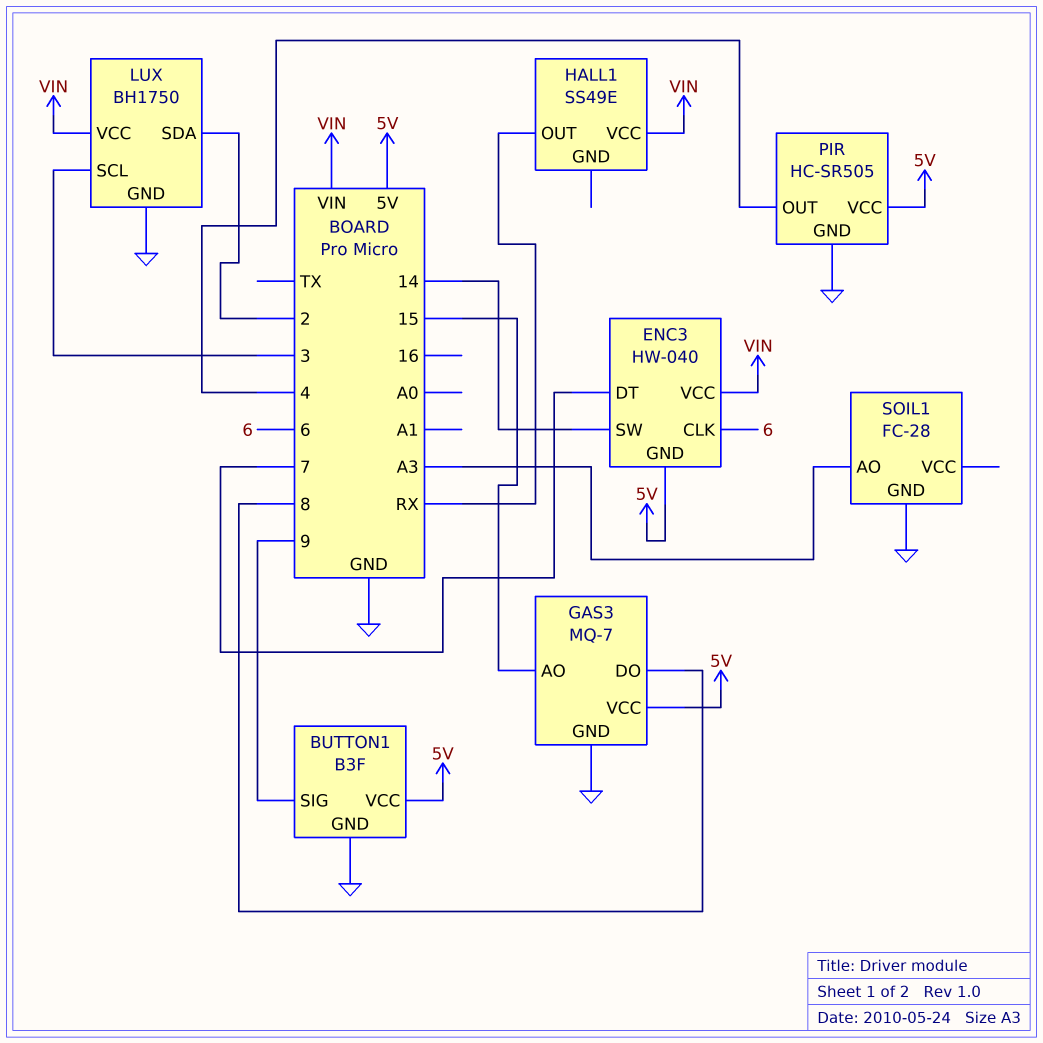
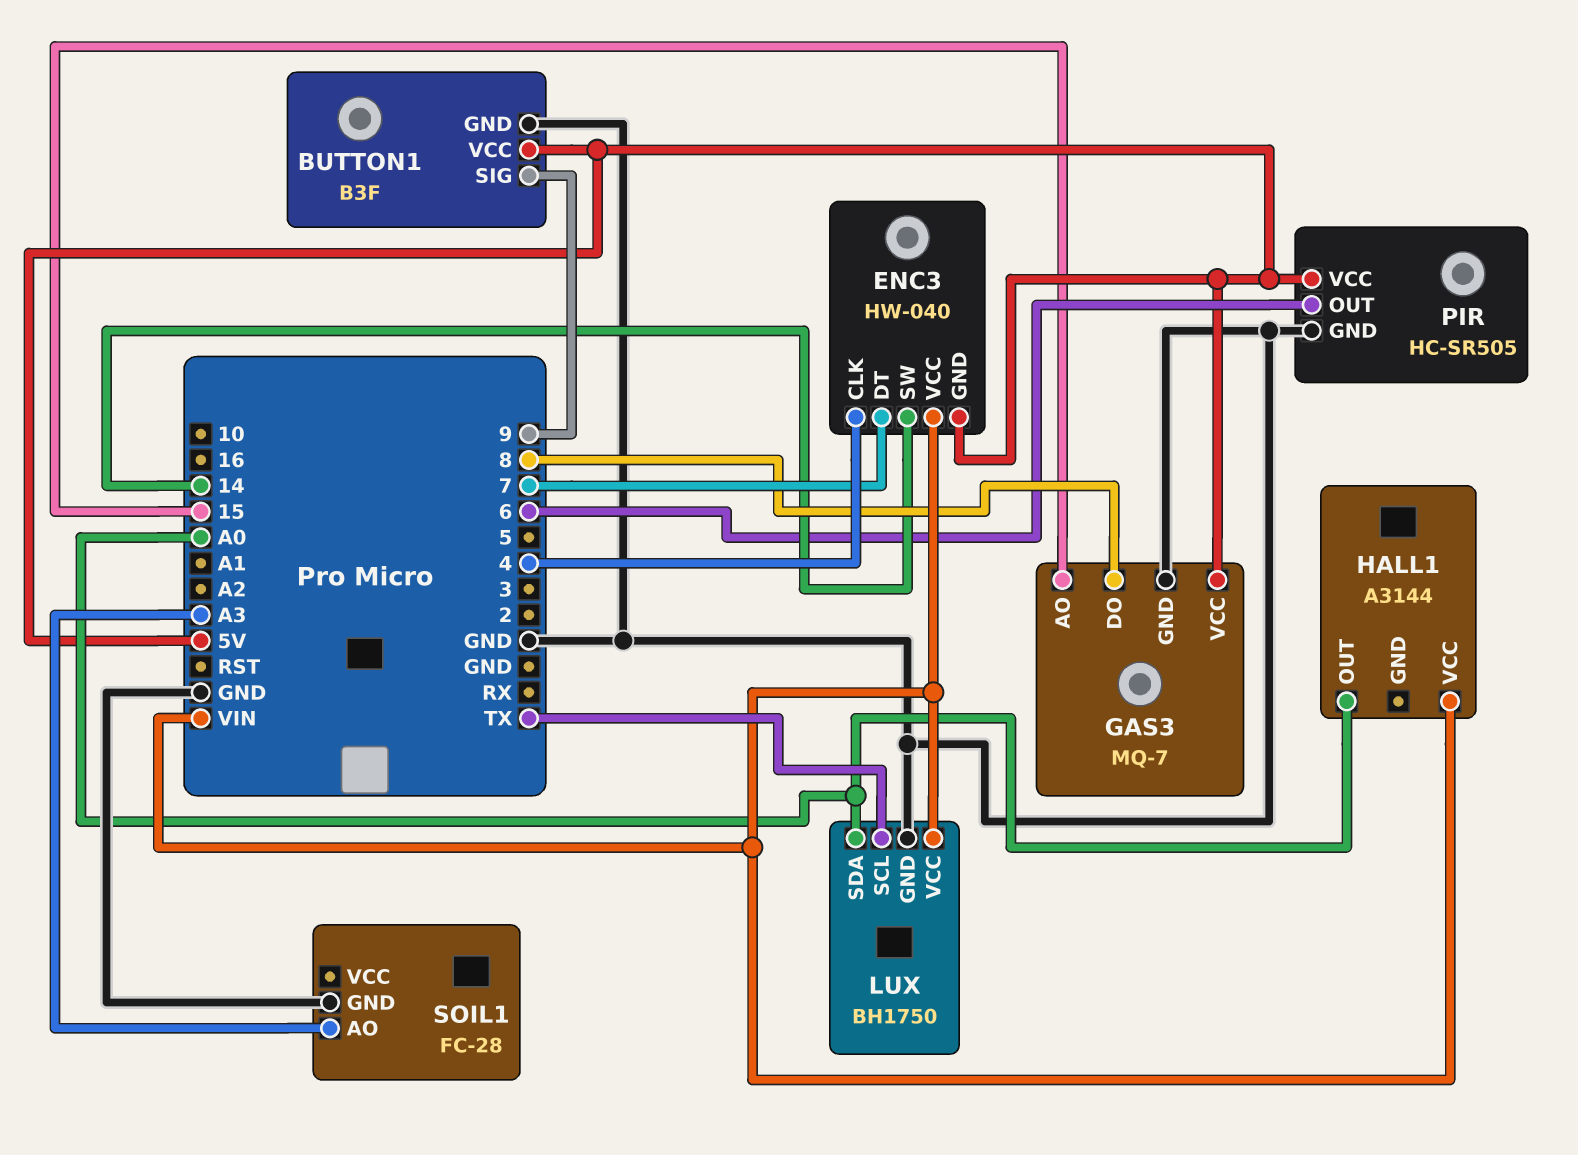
ENC3 pin CLK: 6 -> 4
HALL1: SS49E -> A3144
HALL1 pin OUT: RX -> A0
LUX pin SCL: 3 -> TX
LUX pin SDA: 2 -> A0
PIR pin OUT: 4 -> 6

